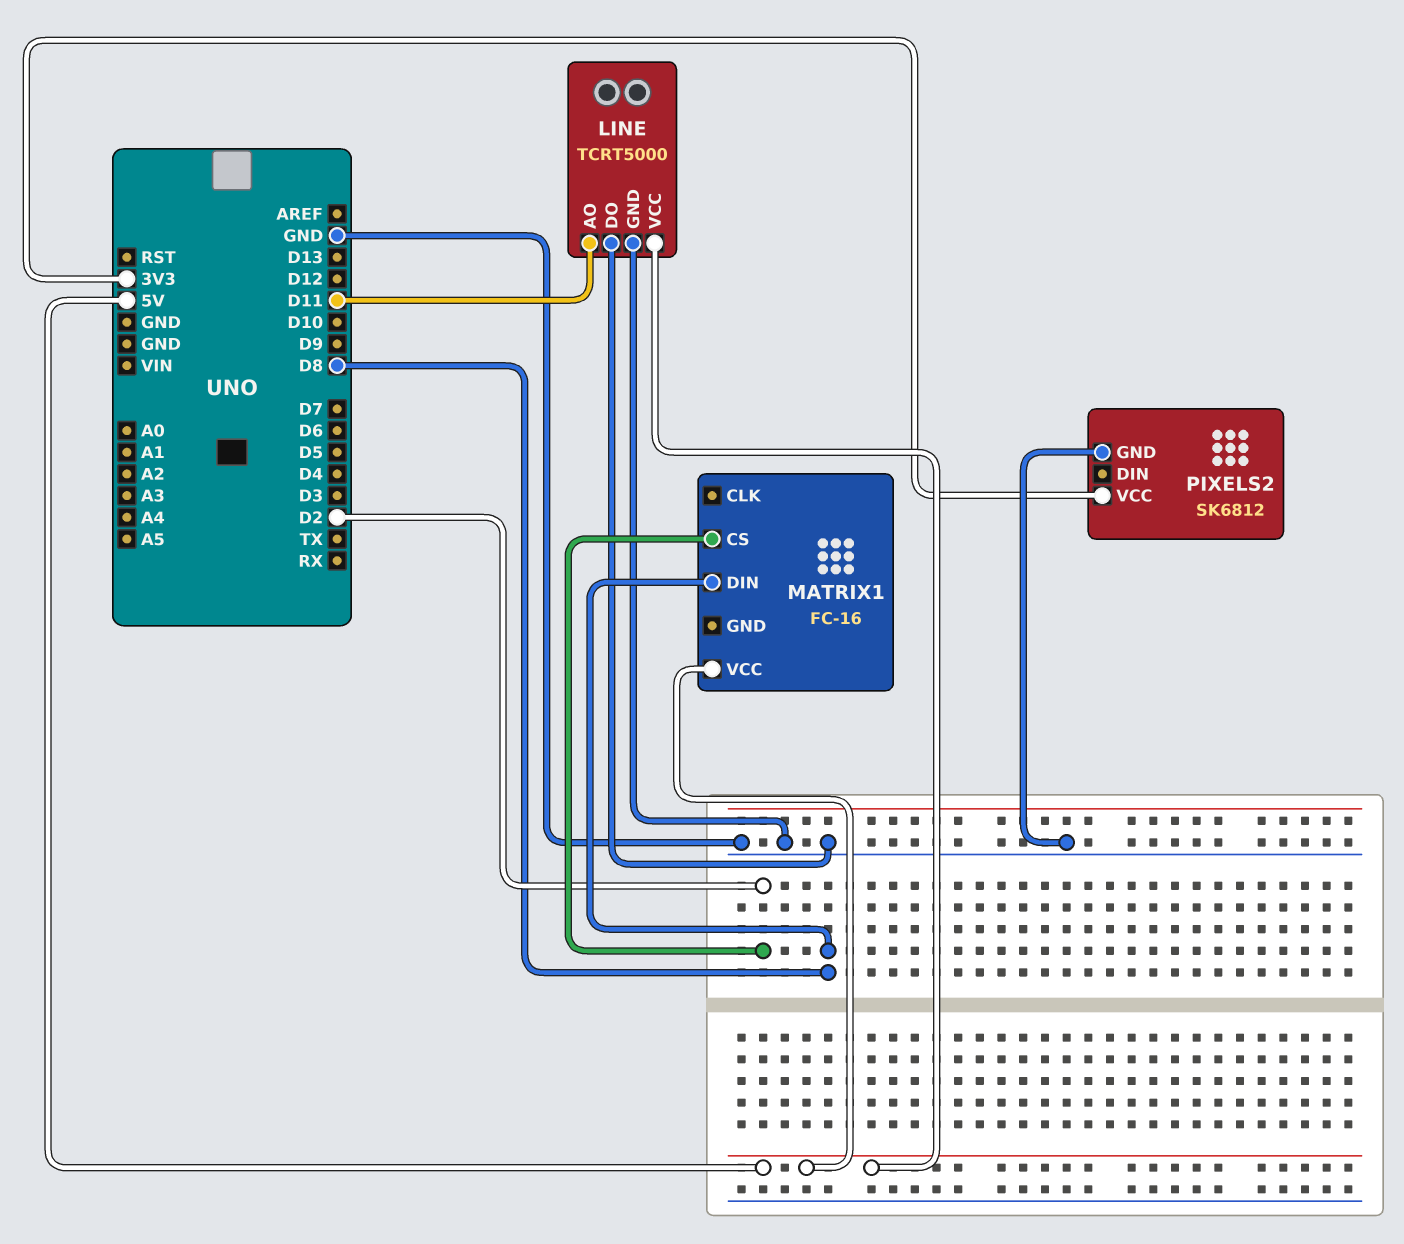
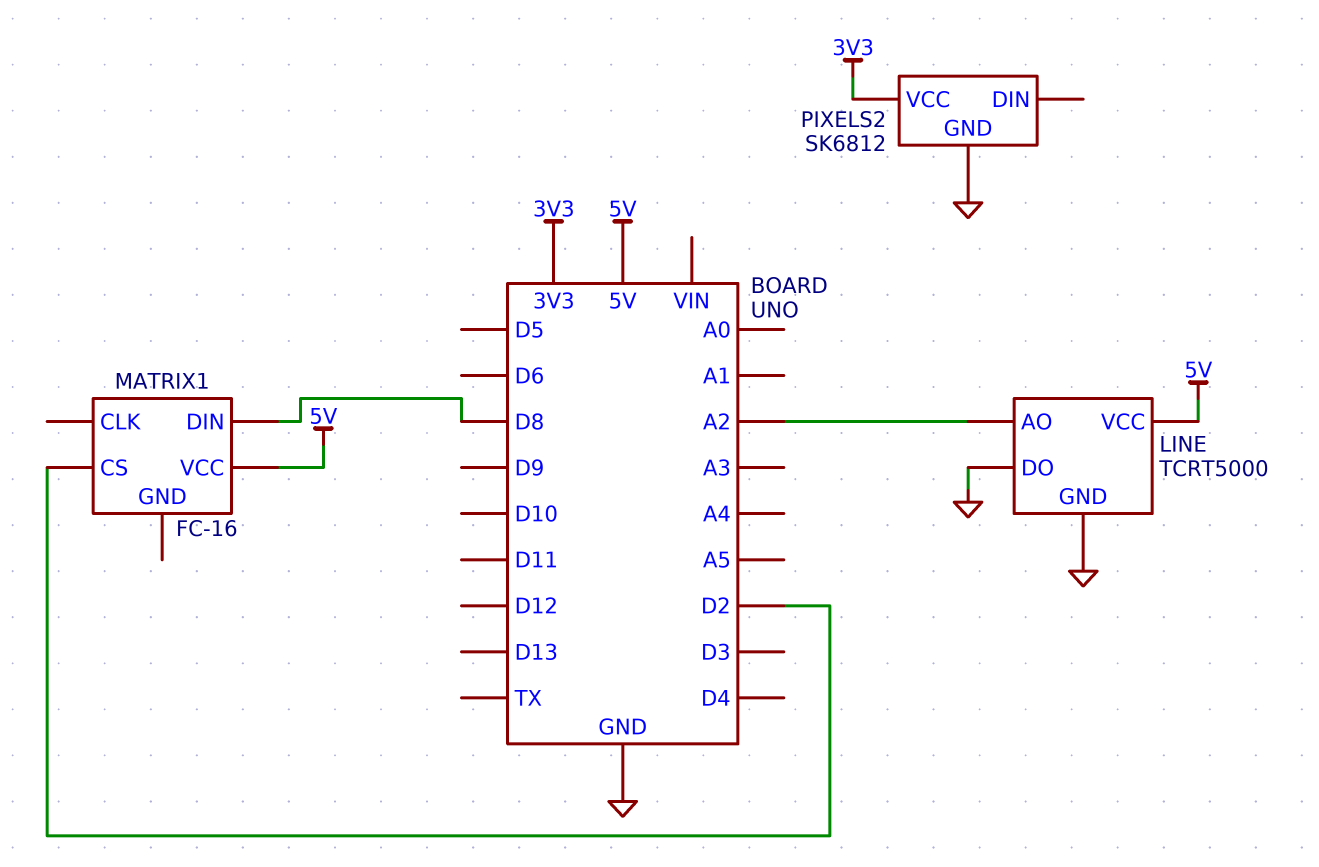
LINE pin AO: D11 -> A2

